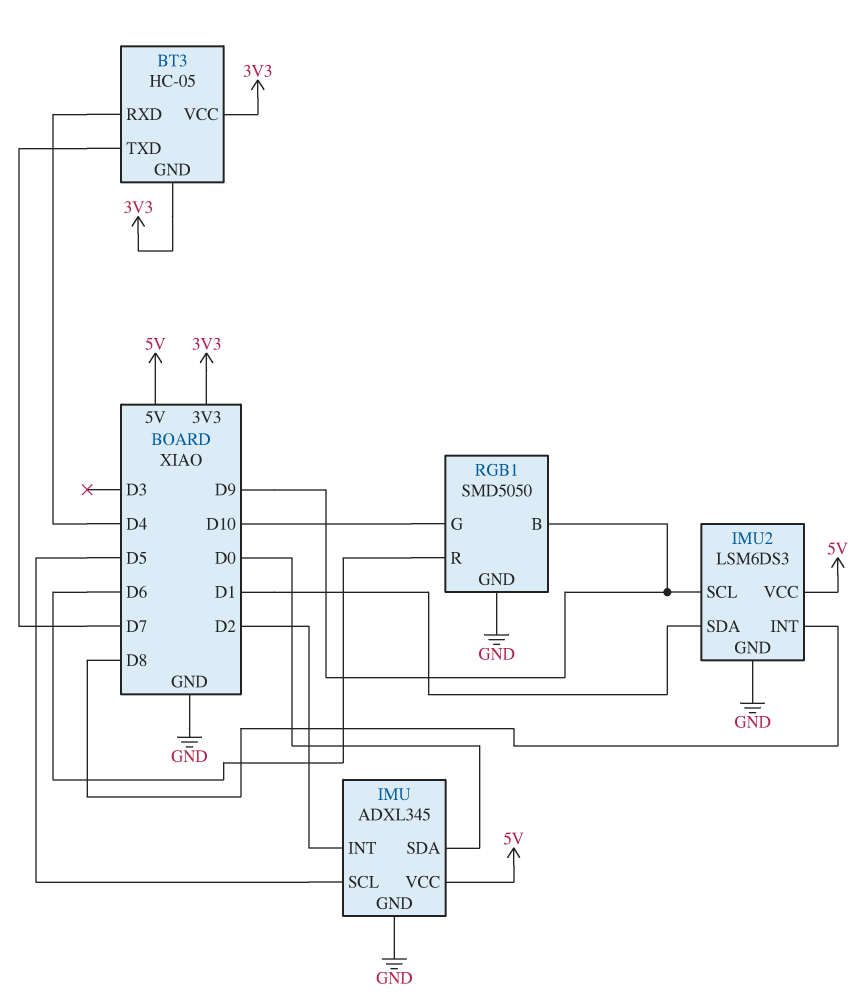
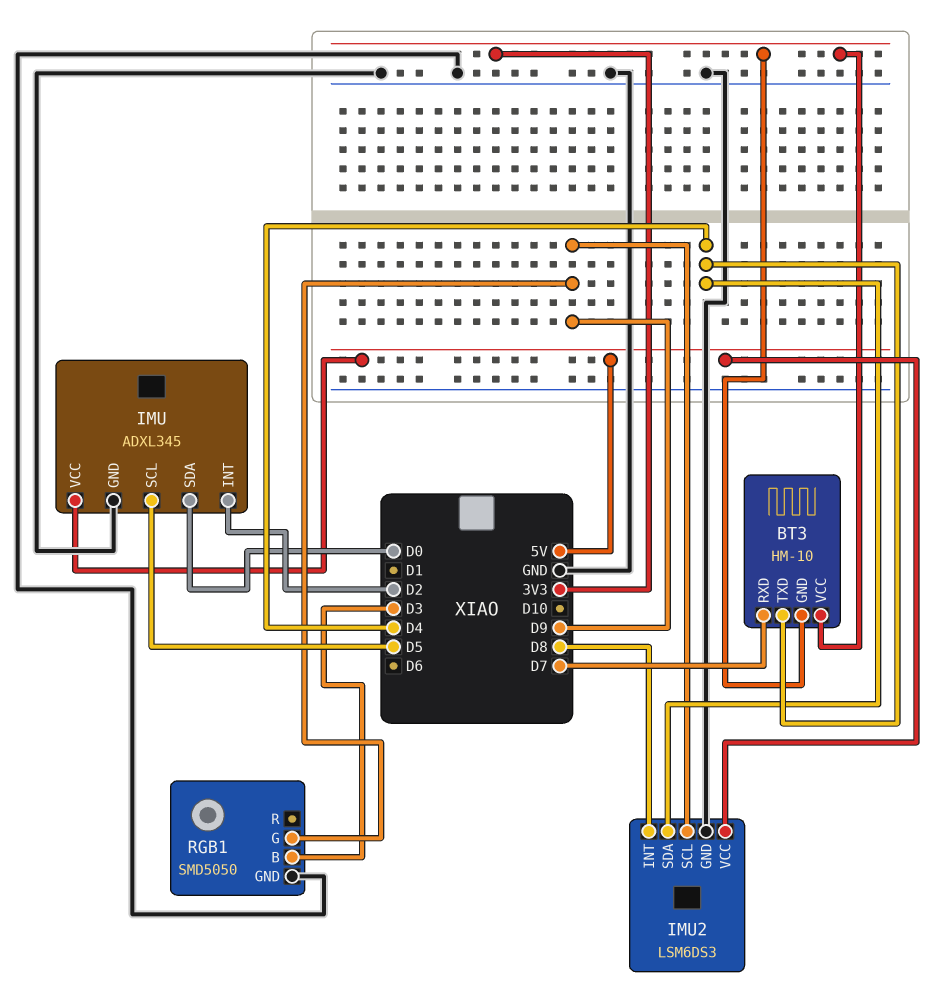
BT3: HC-05 -> HM-10
BT3 pin RXD: D4 -> D7
BT3 pin TXD: D7 -> D4
IMU2 pin SDA: D1 -> D4
RGB1 pin B: D9 -> D3
RGB1 pin G: D10 -> D9
RGB1 pin R: D6 -> none

